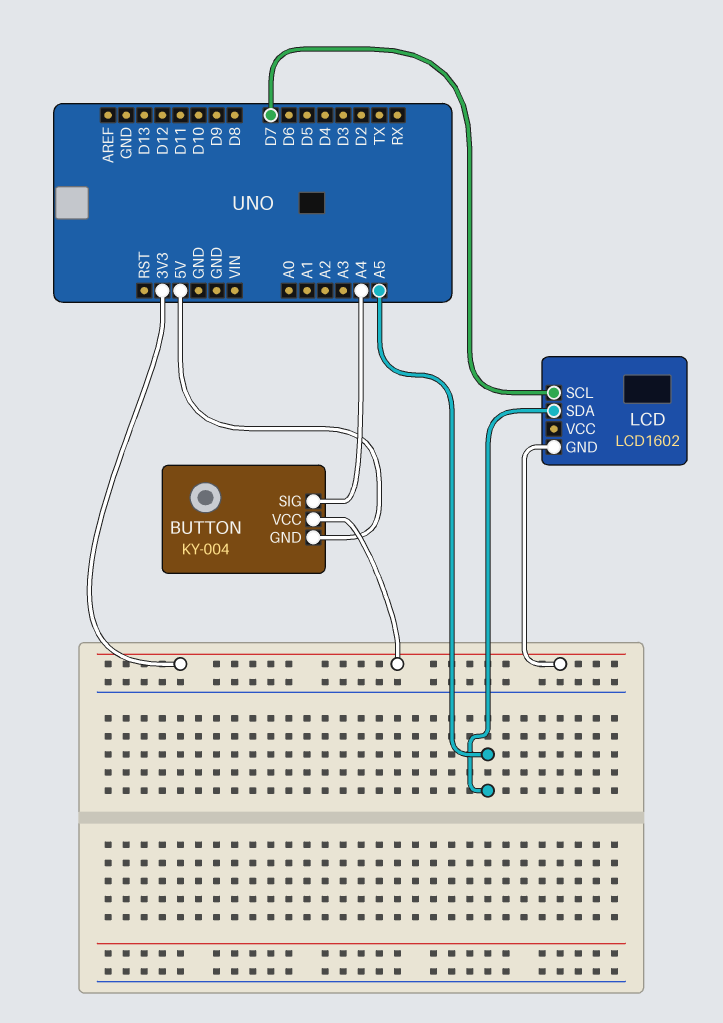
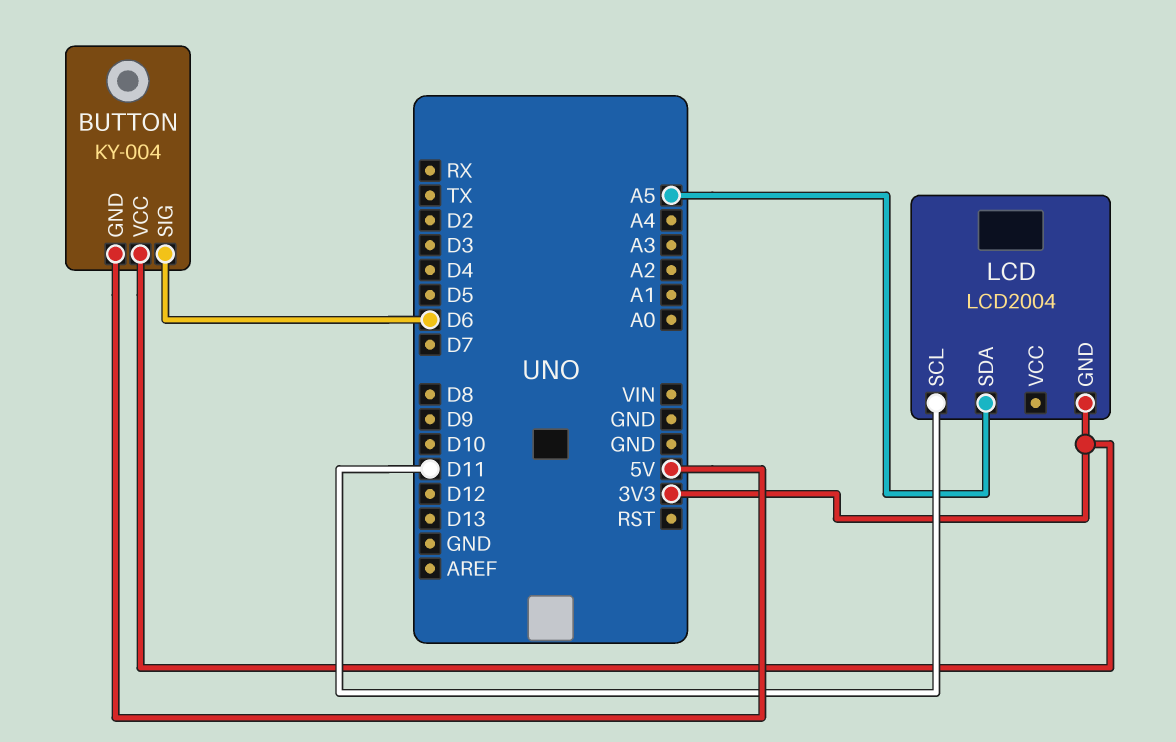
BUTTON pin SIG: A4 -> D6
LCD: LCD1602 -> LCD2004
LCD pin SCL: D7 -> D11

